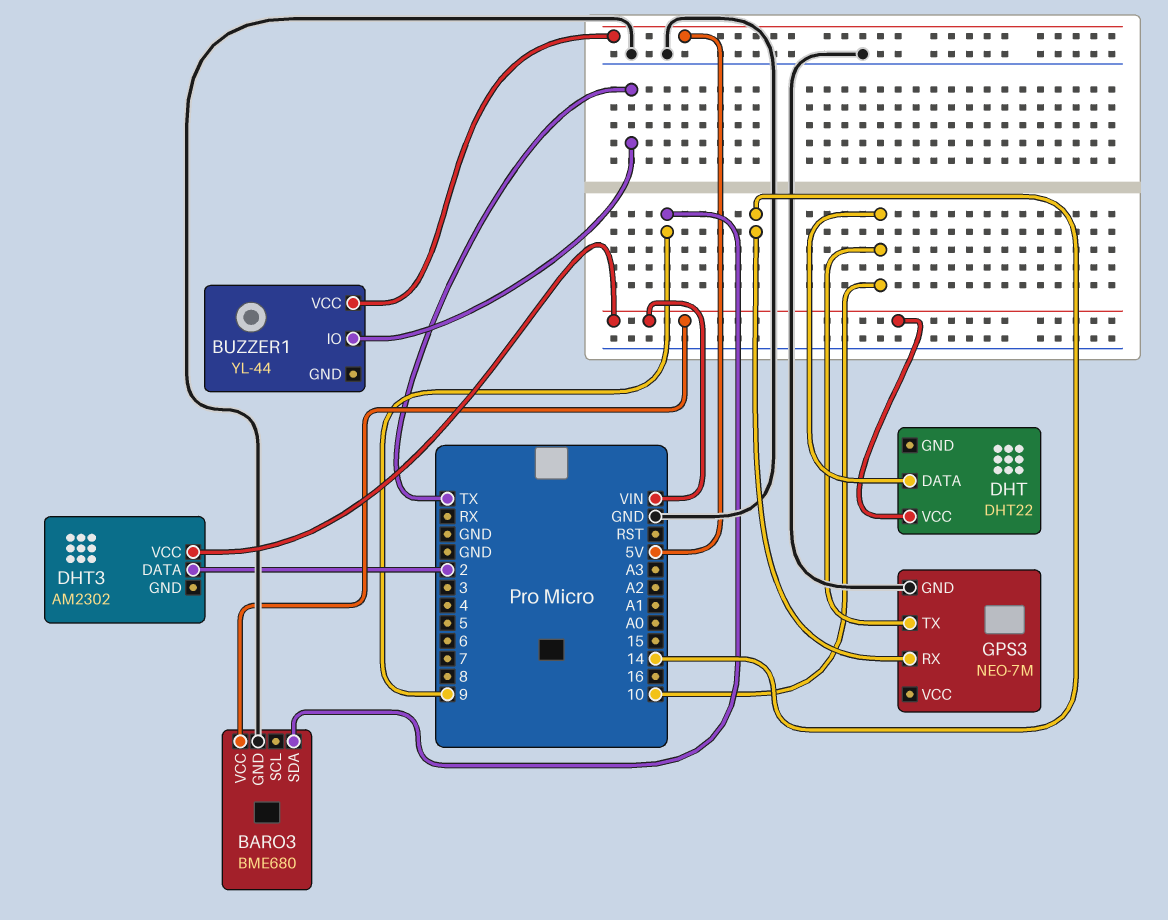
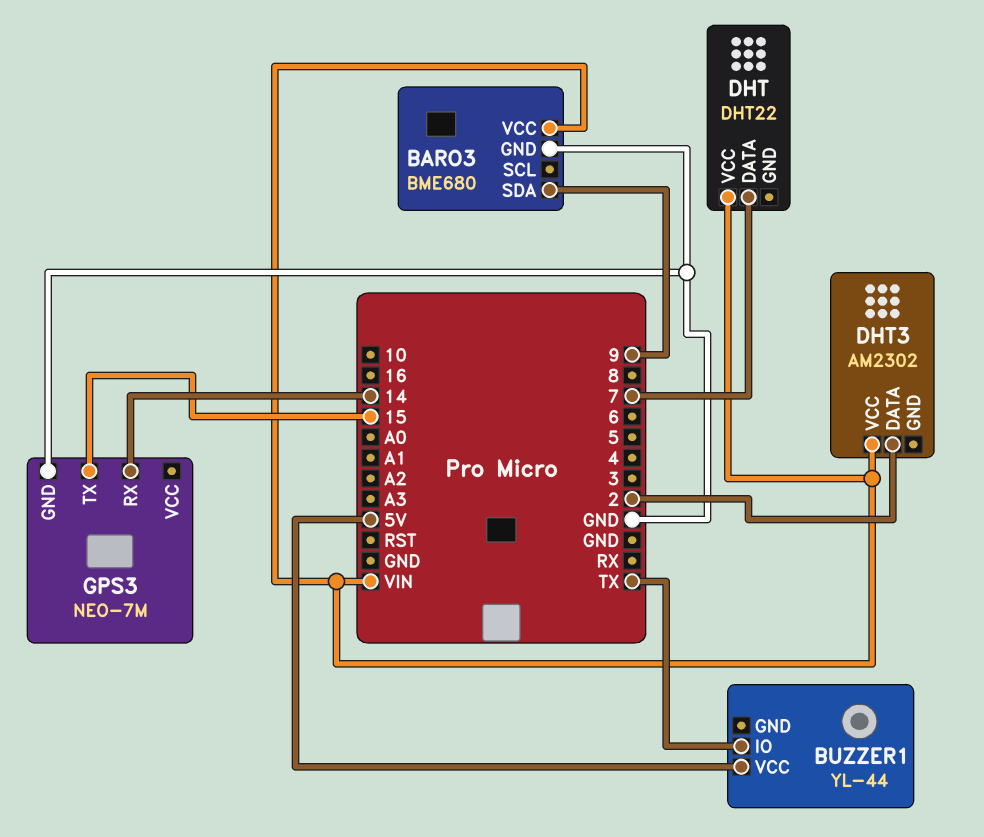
DHT pin DATA: 10 -> 7
GPS3 pin TX: 10 -> 15

